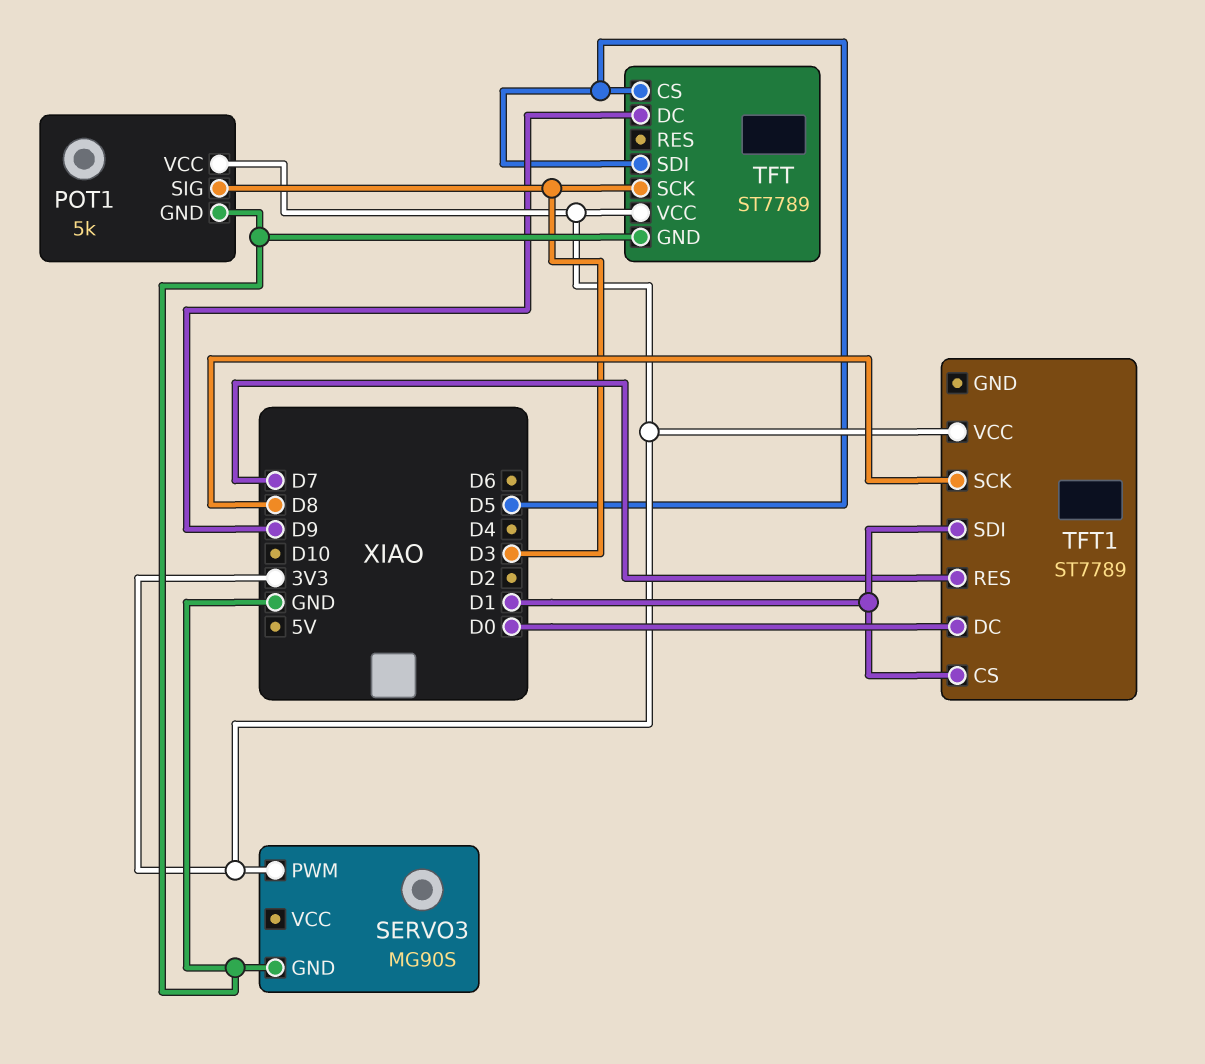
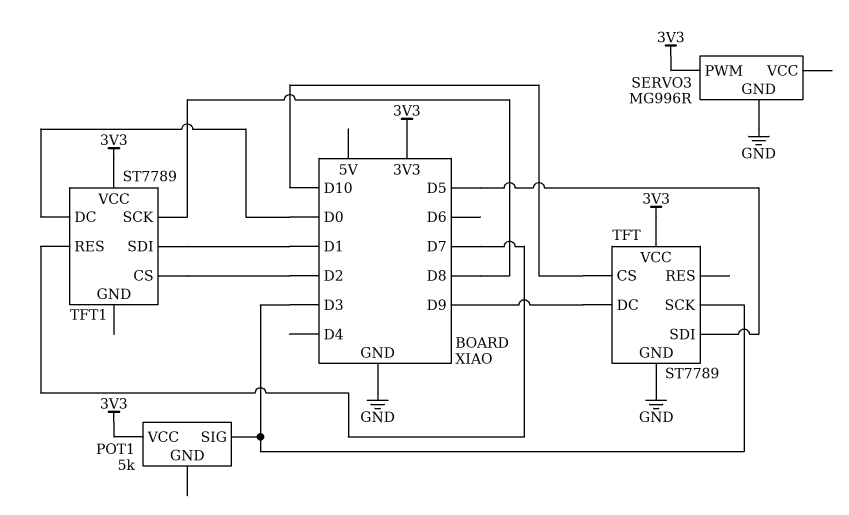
POT1 pin GND: GND -> none
SERVO3: MG90S -> MG996R
TFT pin CS: D5 -> D10
TFT1 pin CS: D1 -> D2

